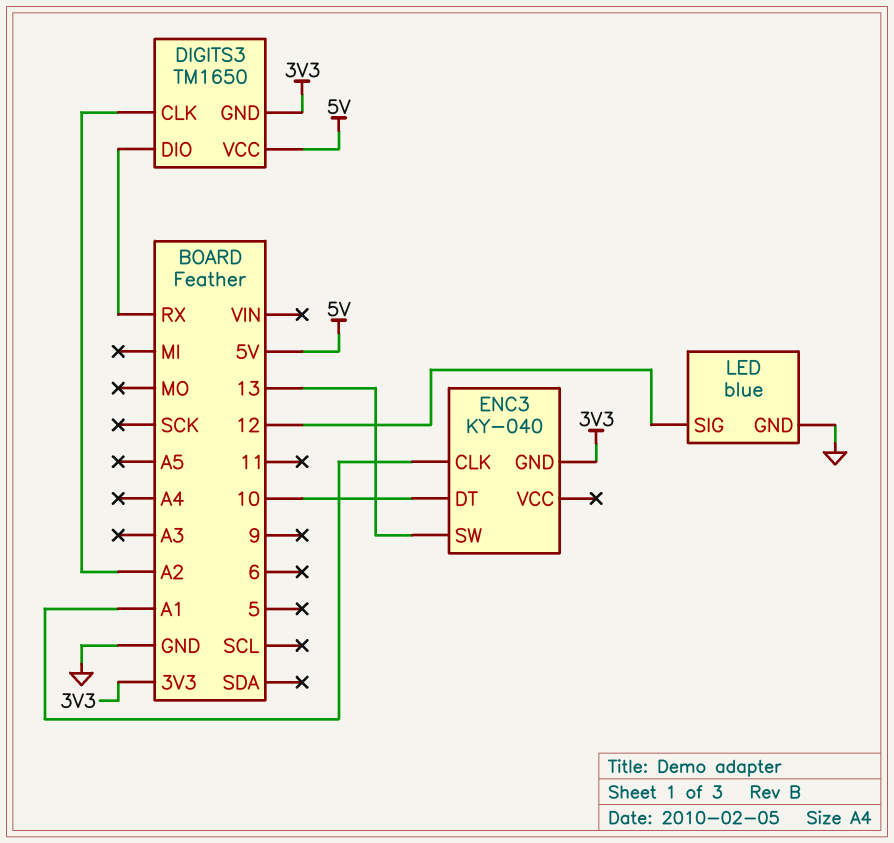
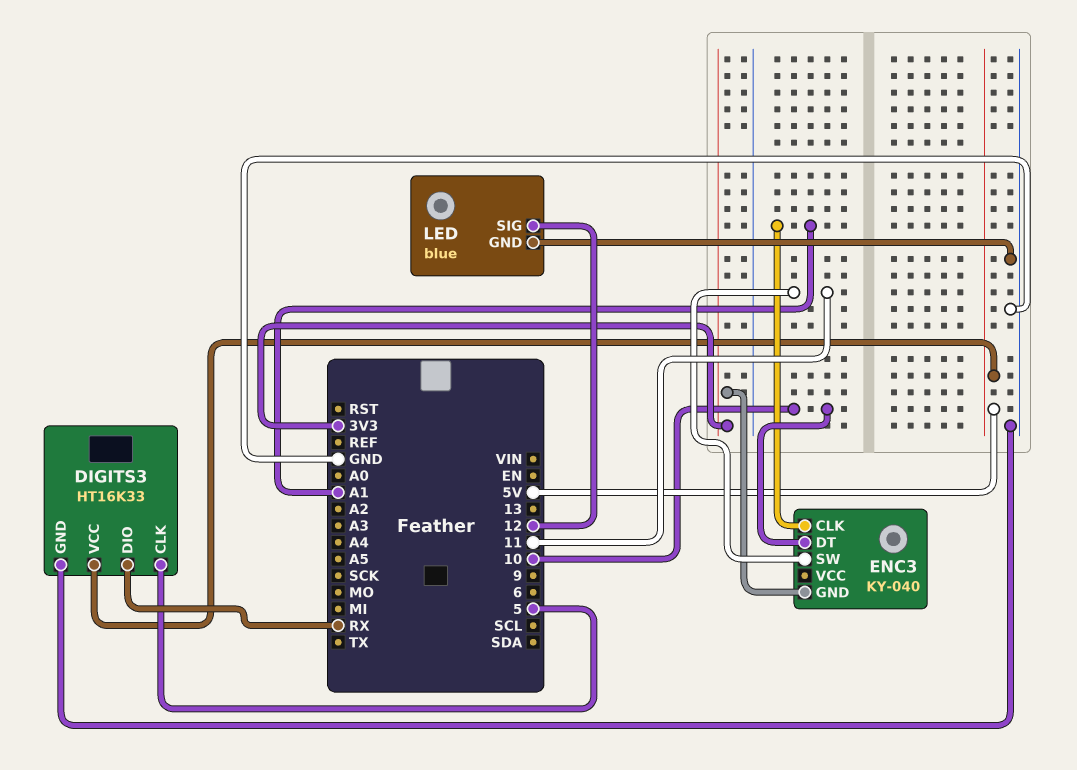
DIGITS3: TM1650 -> HT16K33
DIGITS3 pin CLK: A2 -> 5
DIGITS3 pin GND: 3V3 -> GND
ENC3 pin SW: 13 -> 11

